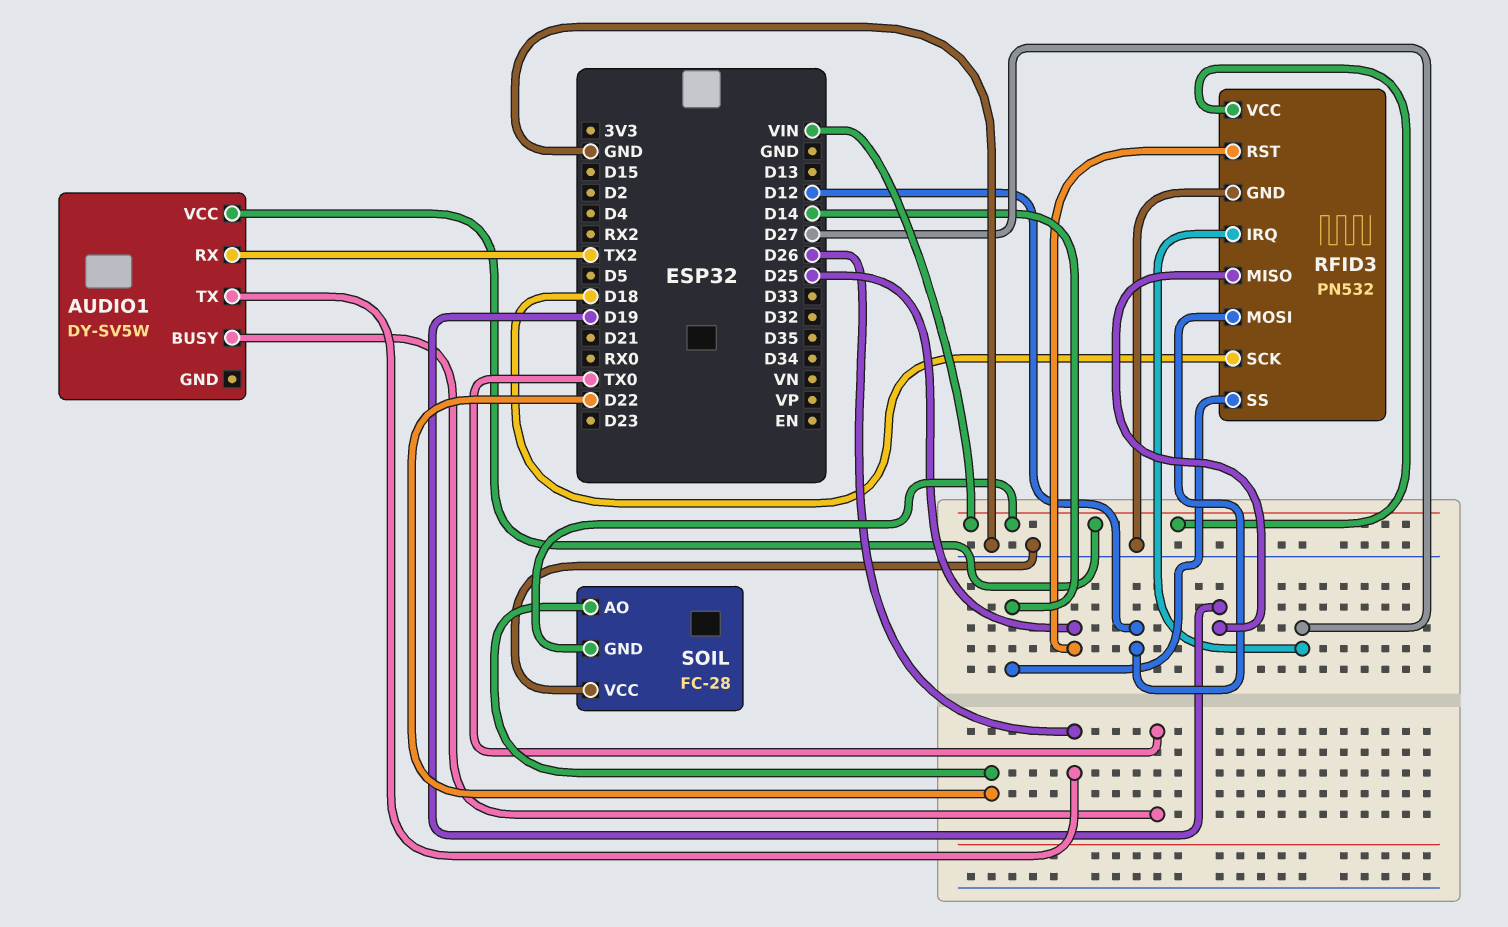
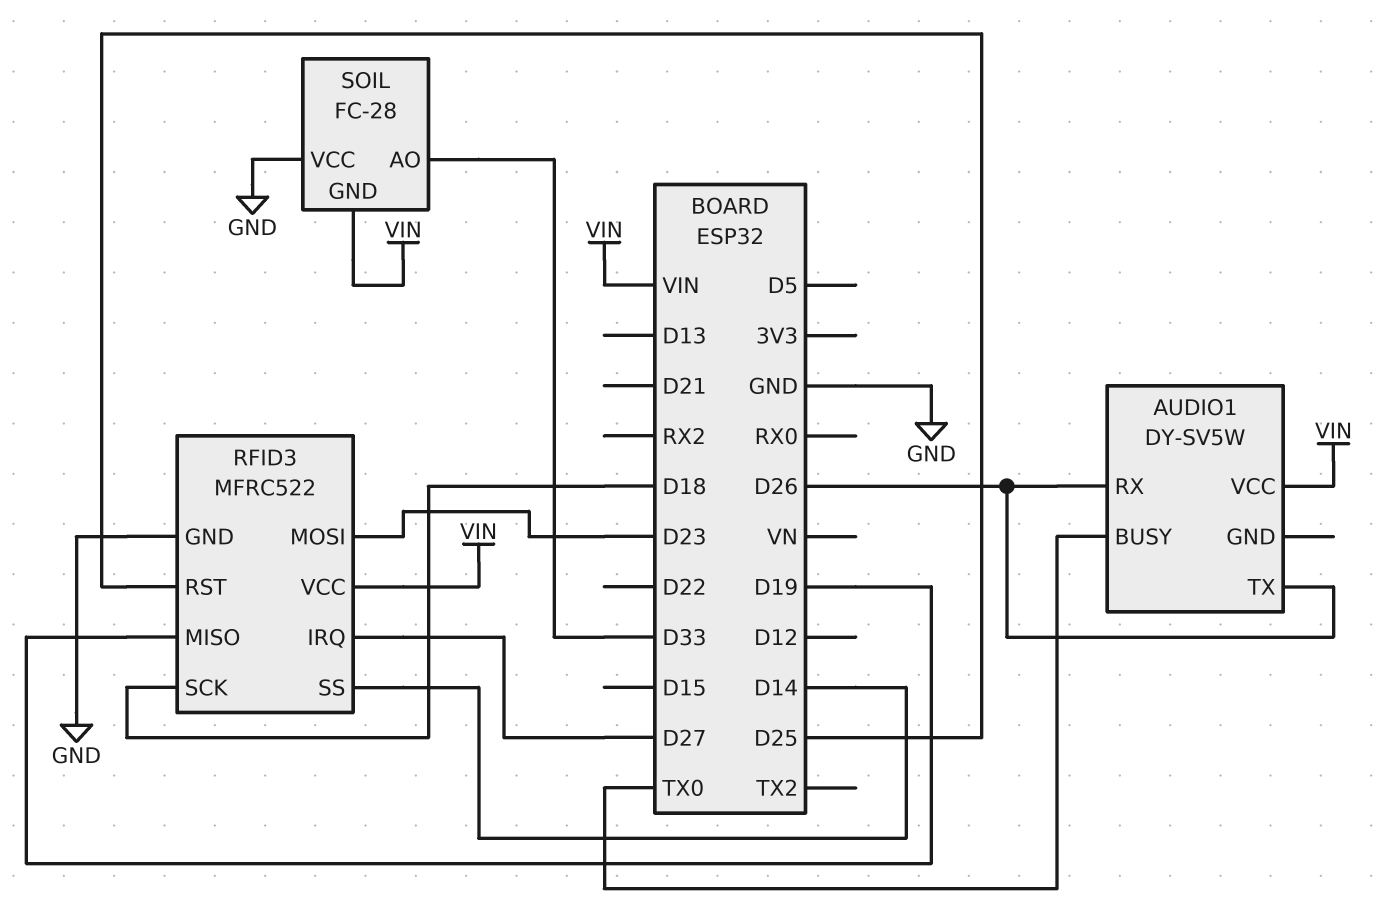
AUDIO1 pin RX: TX2 -> D26
RFID3: PN532 -> MFRC522
RFID3 pin MOSI: D12 -> D23
SOIL pin AO: D22 -> D33

